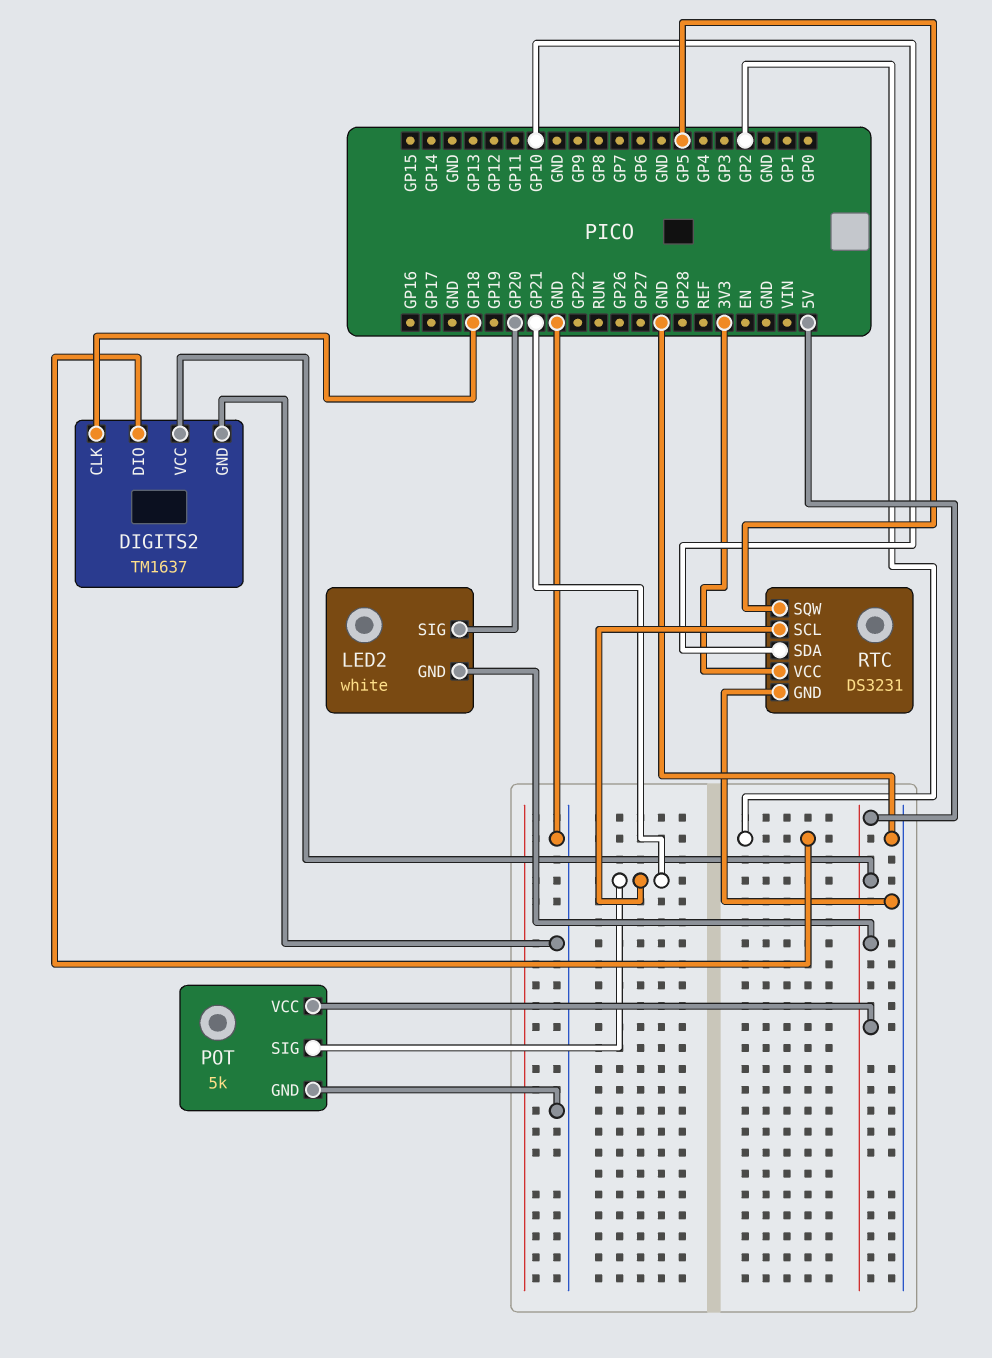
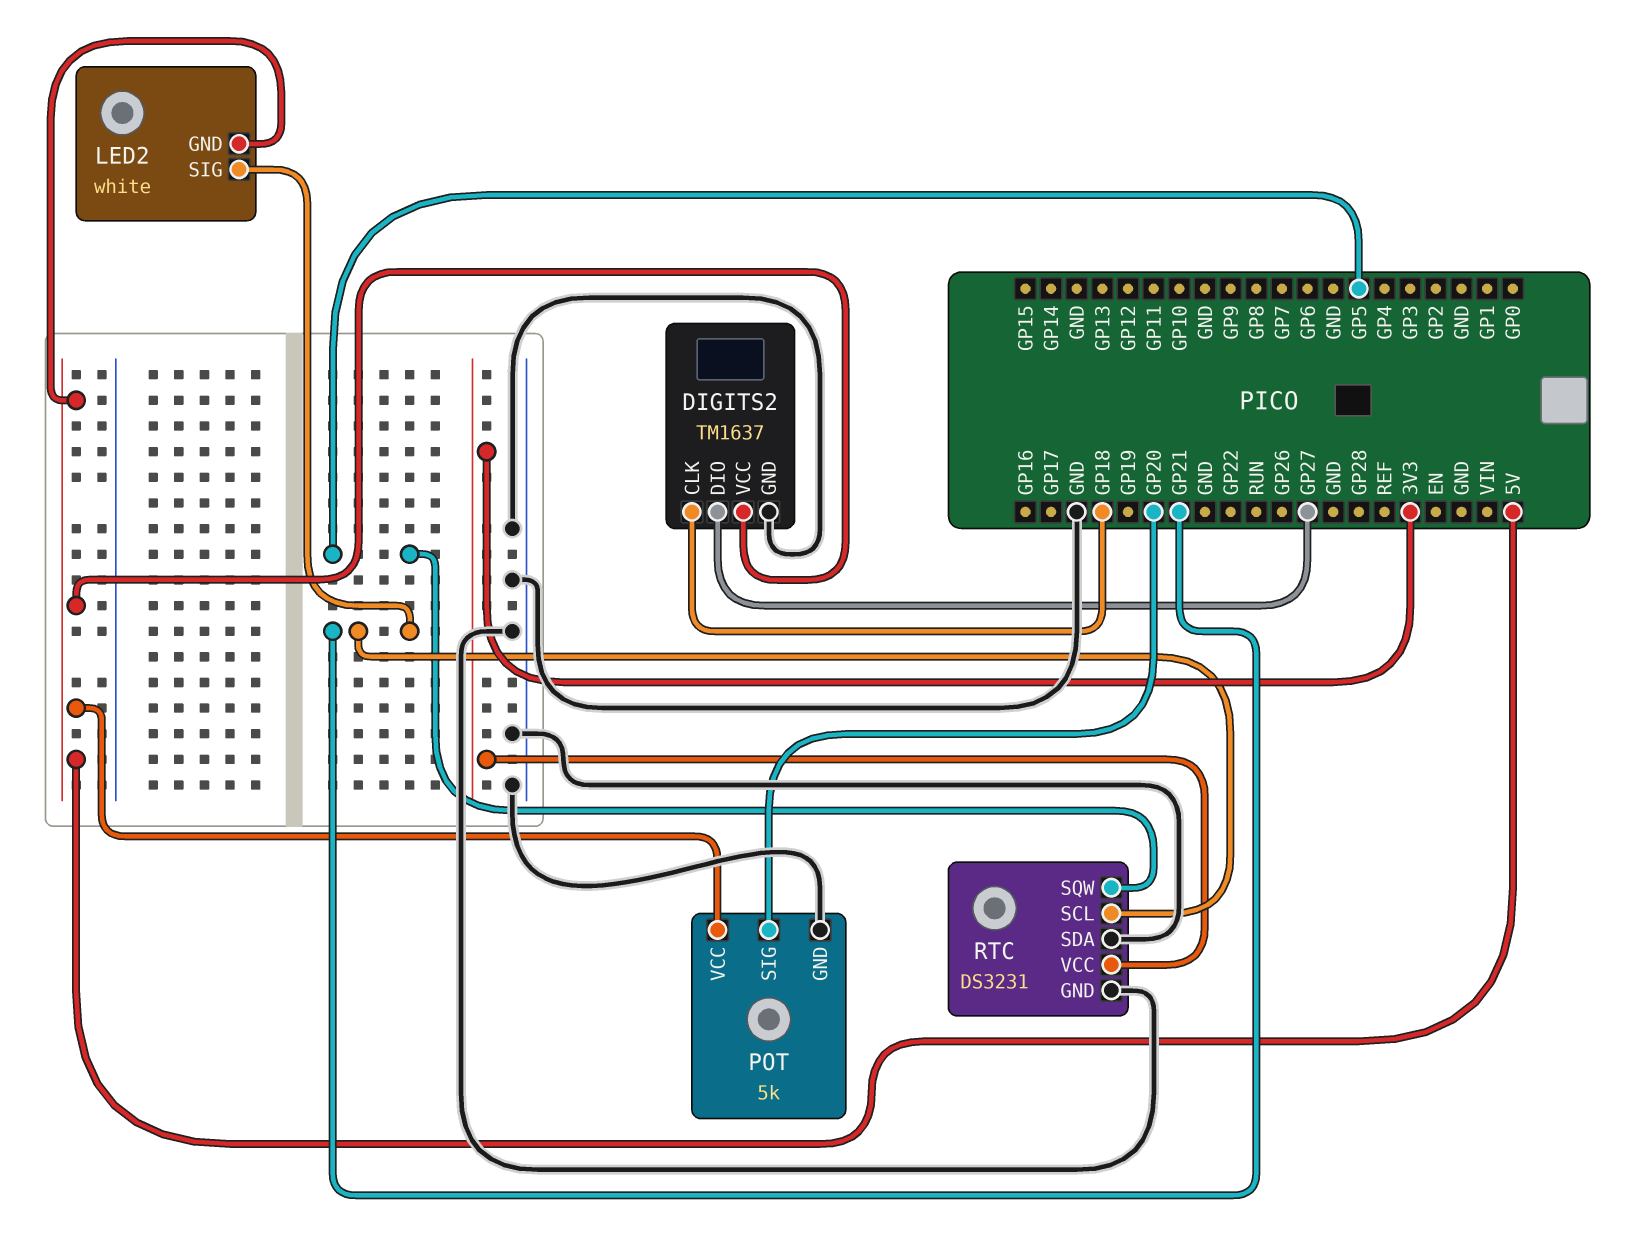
DIGITS2 pin DIO: GP2 -> GP27
LED2 pin SIG: GP20 -> GP21
POT pin SIG: GP21 -> GP20
RTC pin SDA: GP10 -> GND

